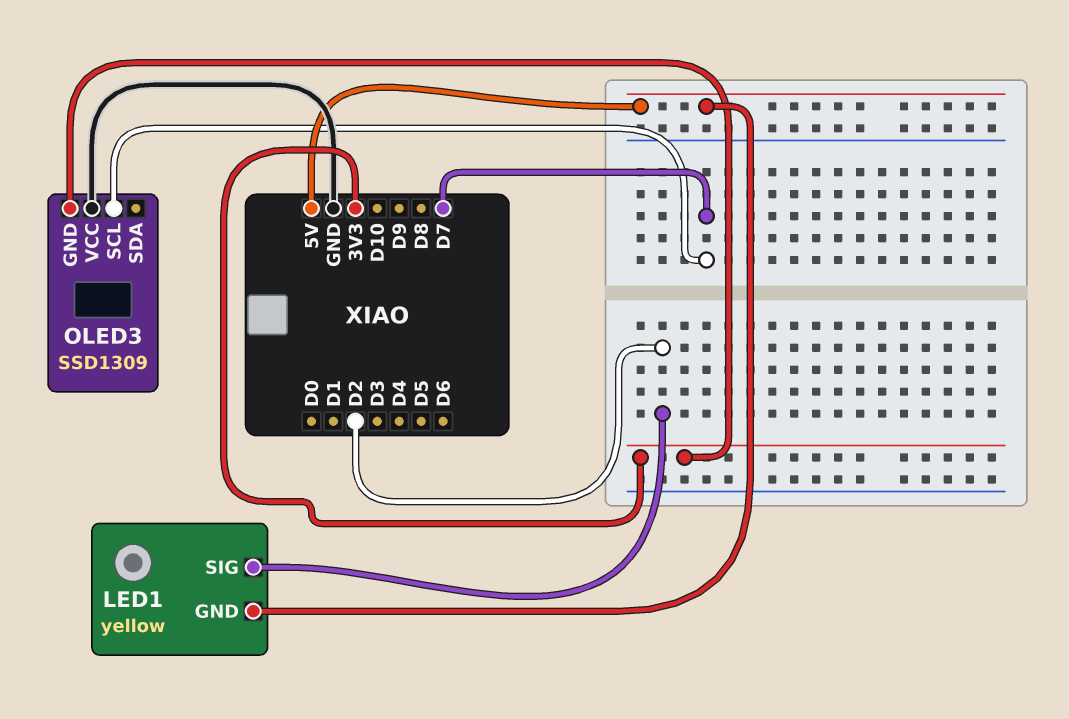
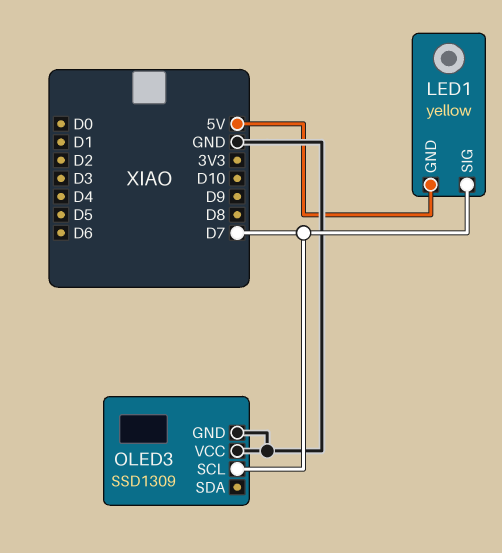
LED1 pin SIG: D2 -> D7
OLED3 pin GND: 3V3 -> GND

